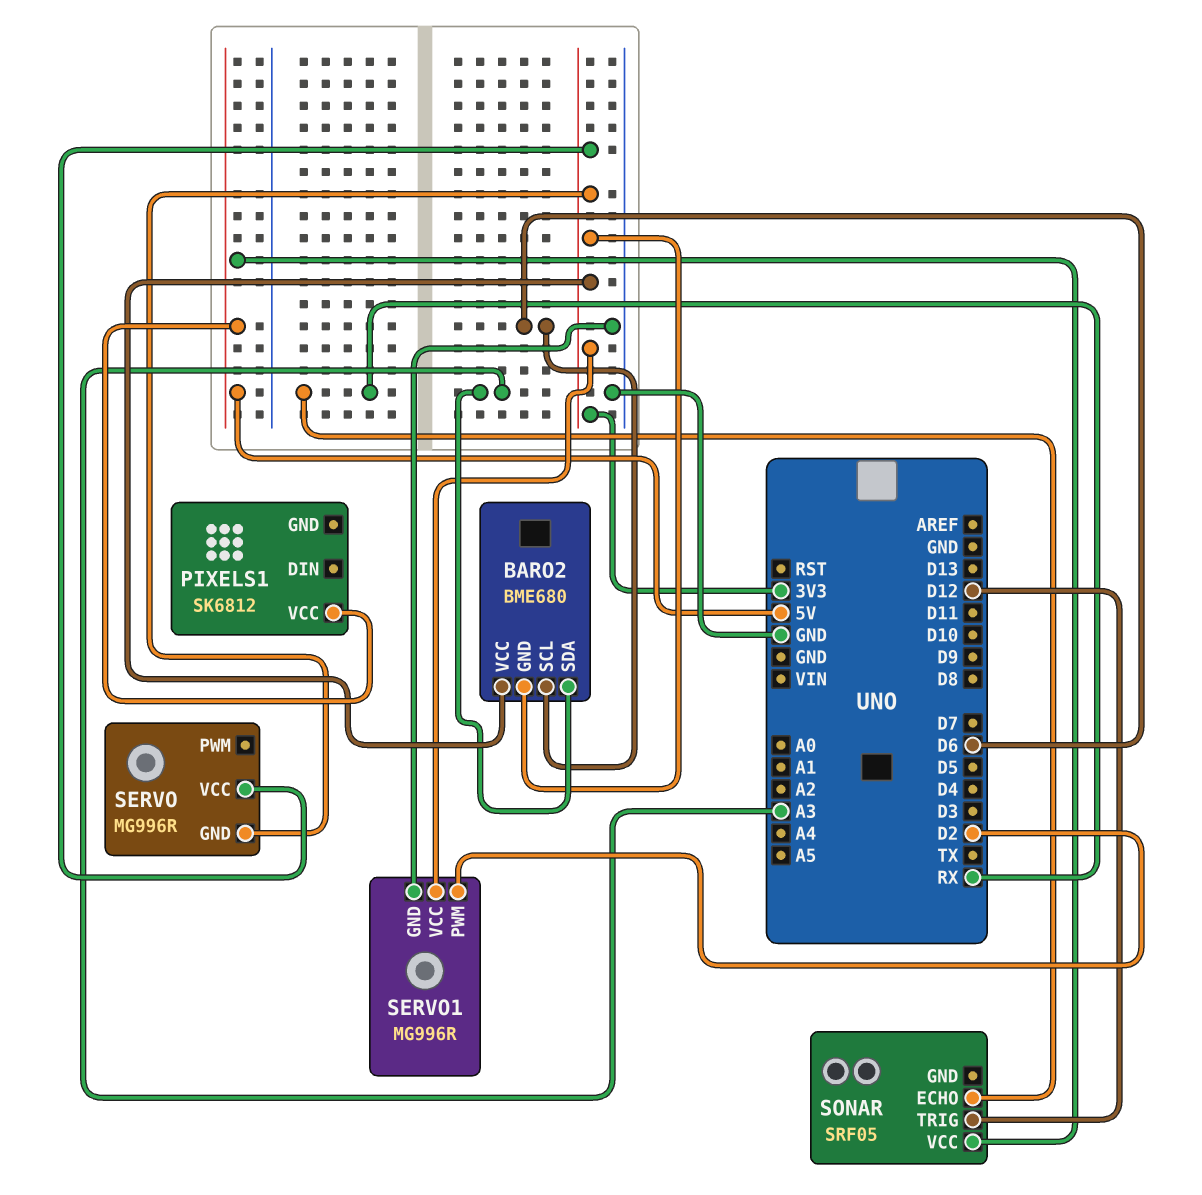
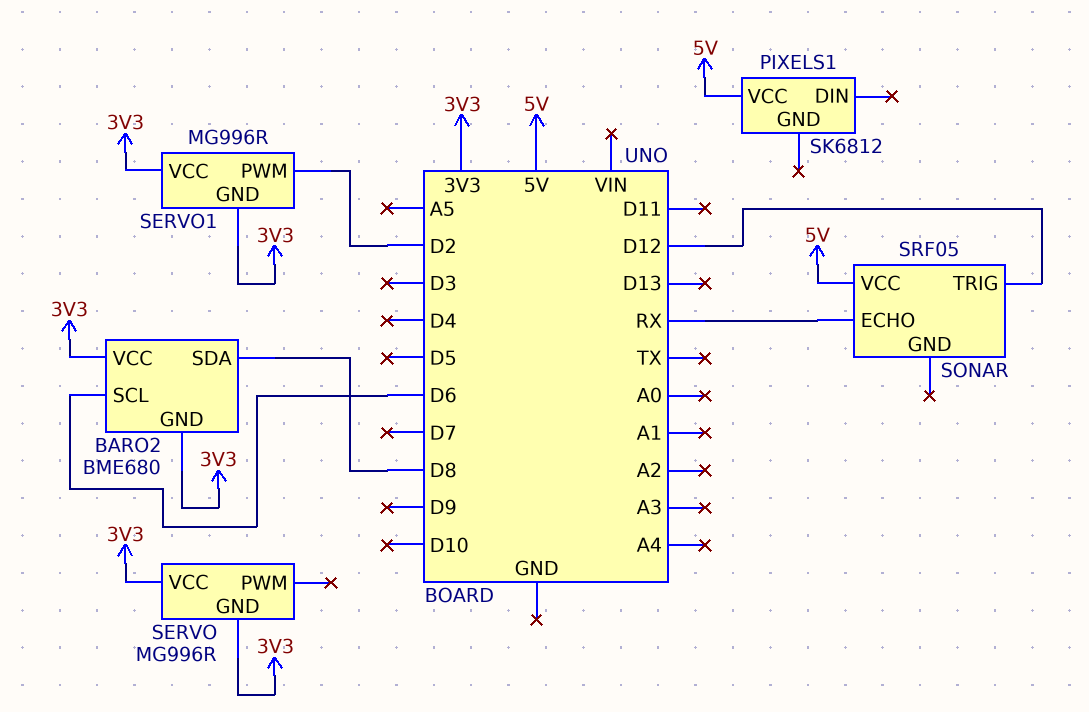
BARO2 pin SDA: A3 -> D8
SERVO1 pin GND: GND -> 3V3

